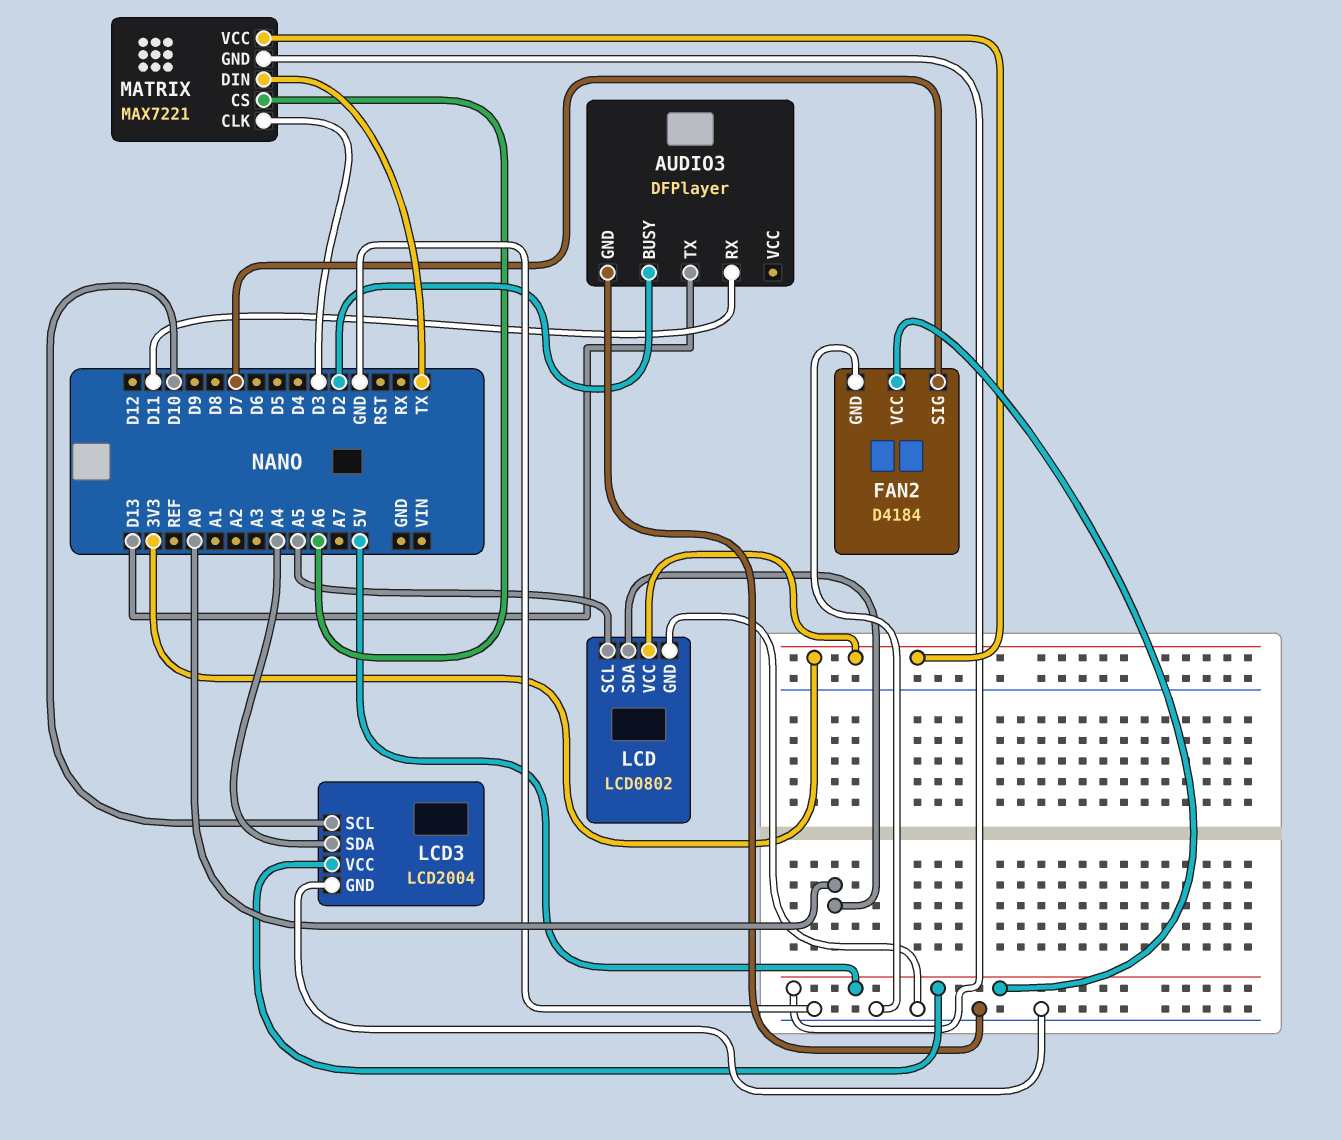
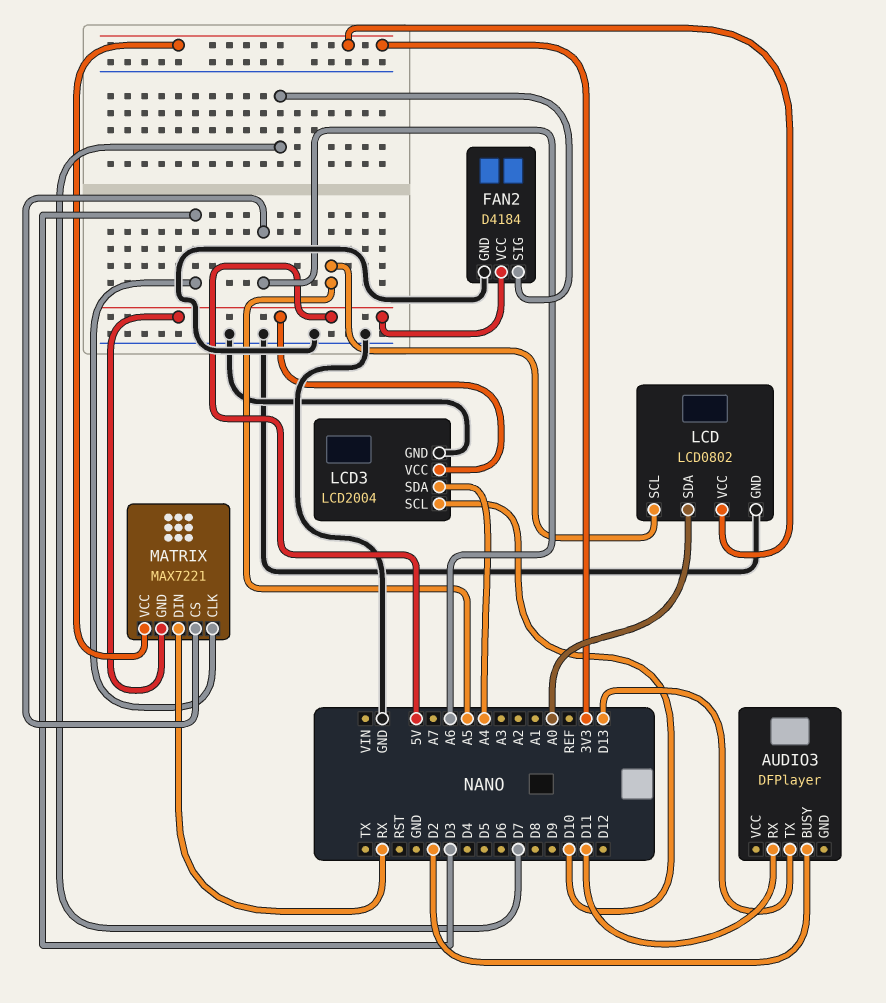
AUDIO3 pin GND: GND -> none
MATRIX pin DIN: TX -> RX

